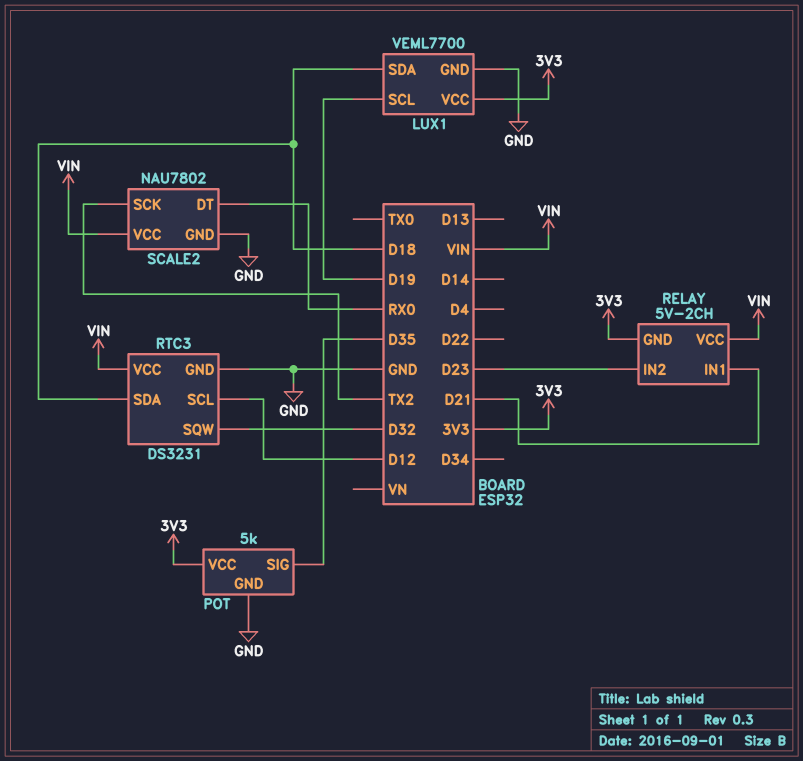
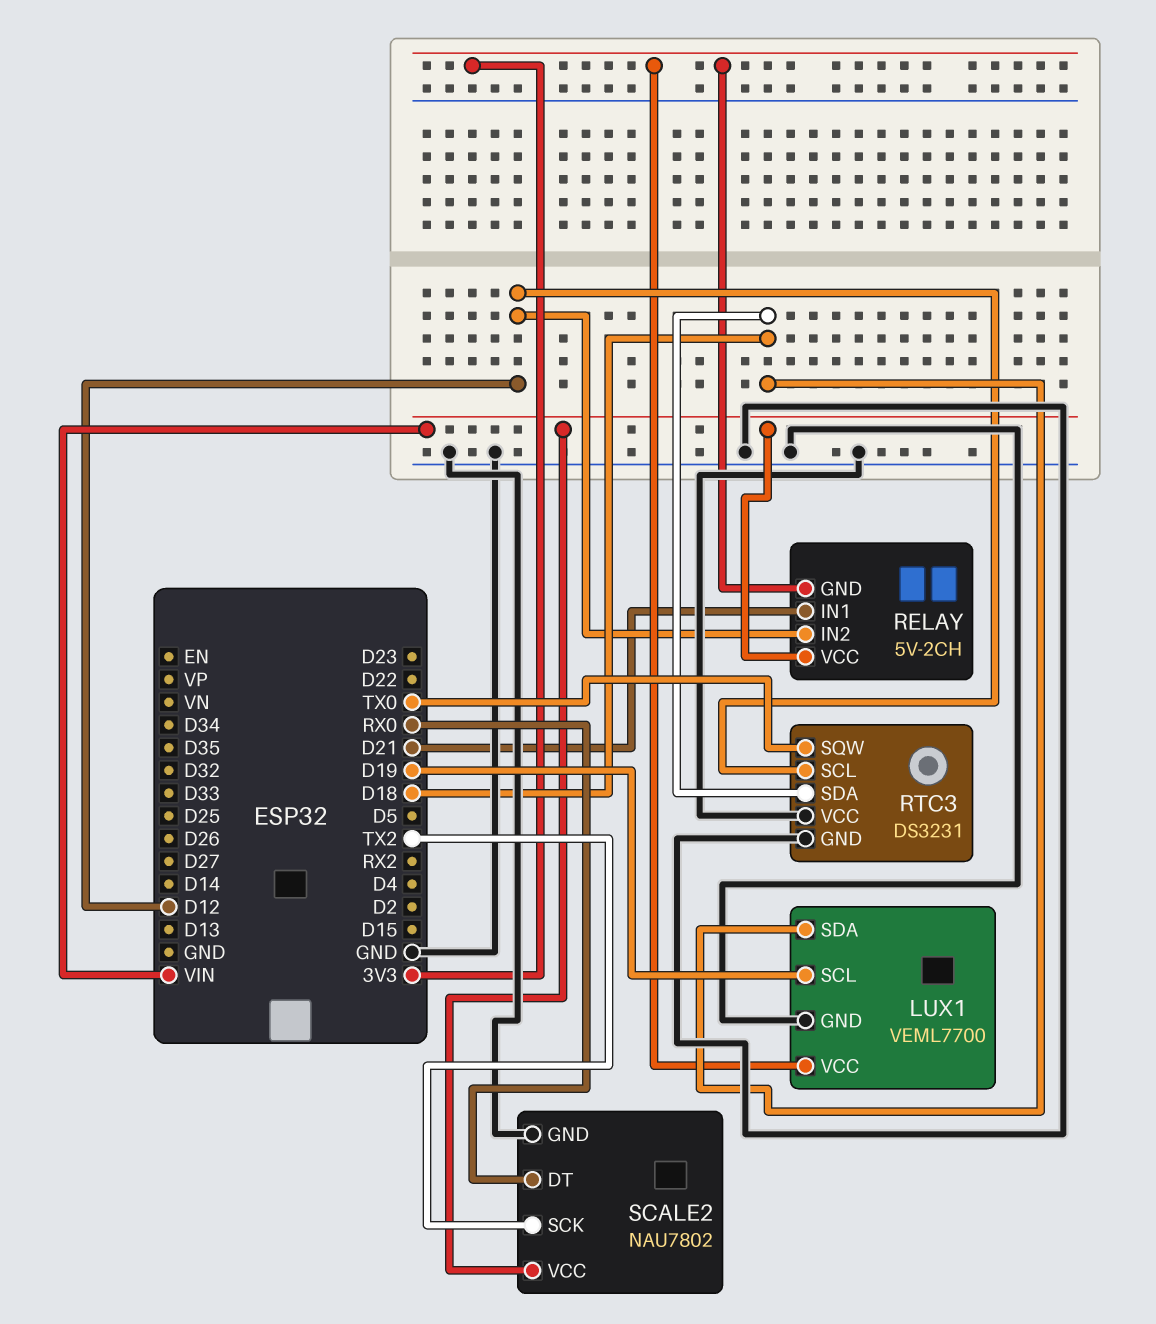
POT: 5k -> none
POT pin GND: GND -> none
POT pin SIG: D35 -> none
POT pin VCC: 3V3 -> none
RELAY pin IN2: D23 -> D12
RTC3 pin SQW: D32 -> TX0
RTC3 pin VCC: VIN -> GND

